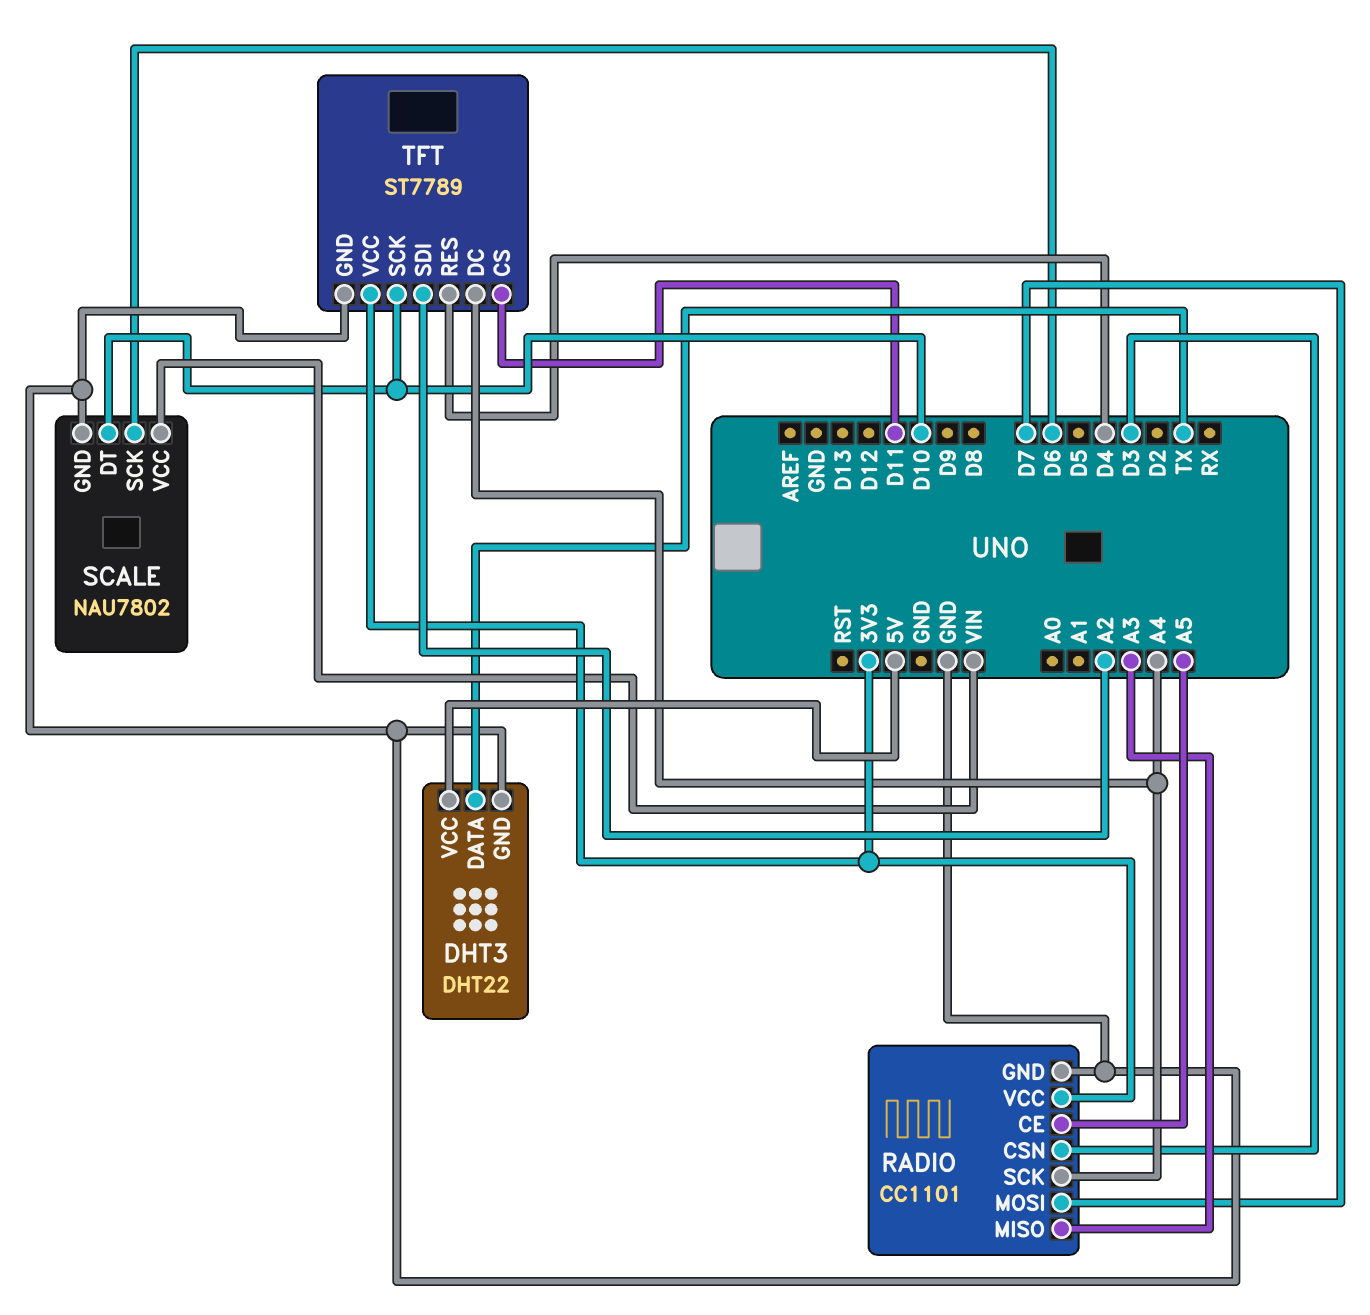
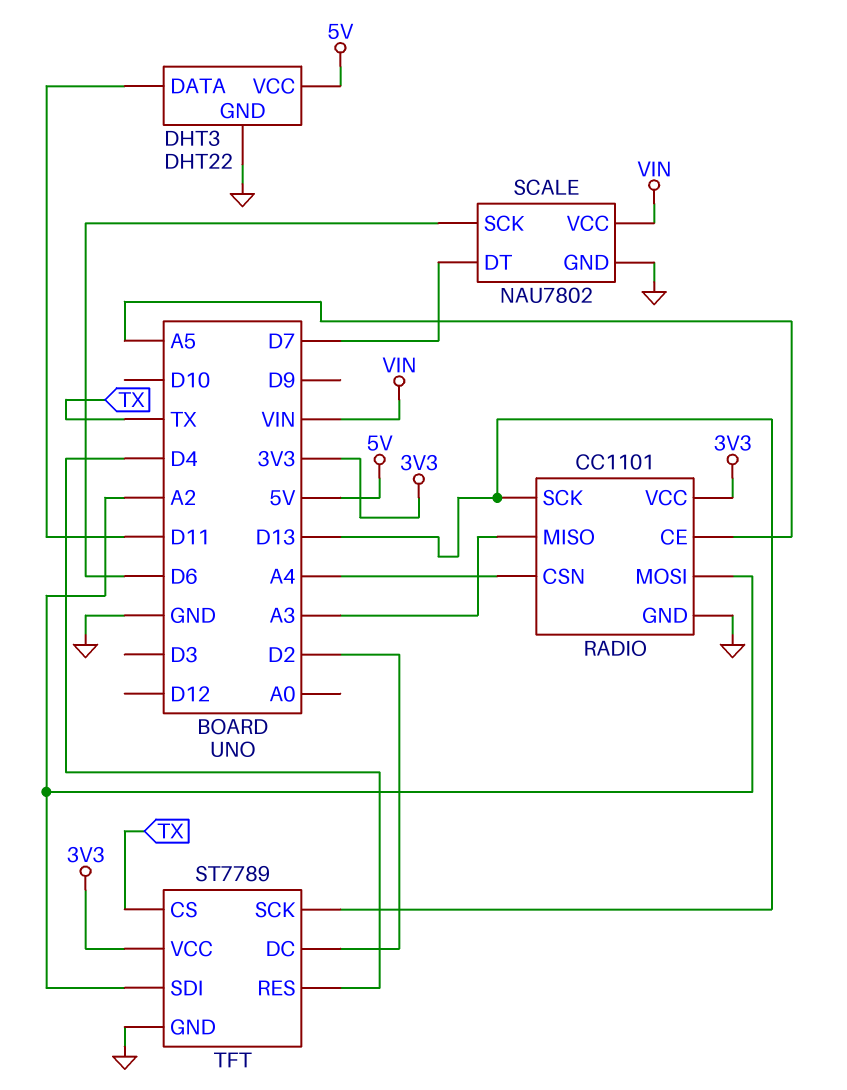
DHT3 pin DATA: TX -> D11
RADIO pin CSN: D3 -> A4
RADIO pin MOSI: D7 -> A2
RADIO pin SCK: A4 -> D13
SCALE pin DT: D10 -> D7
TFT pin CS: D11 -> TX
TFT pin DC: A4 -> D2
TFT pin SCK: D10 -> D13

